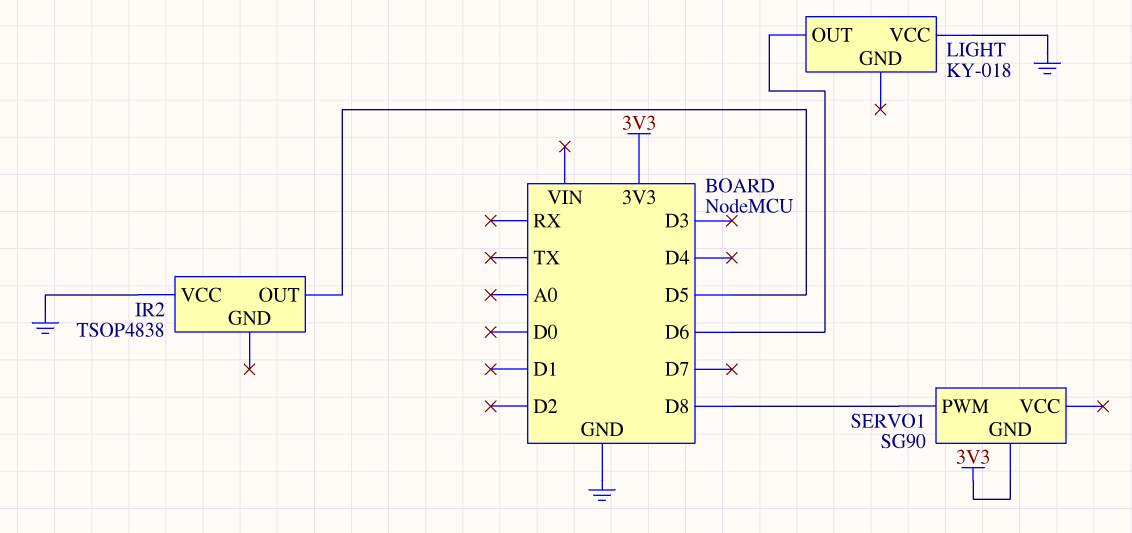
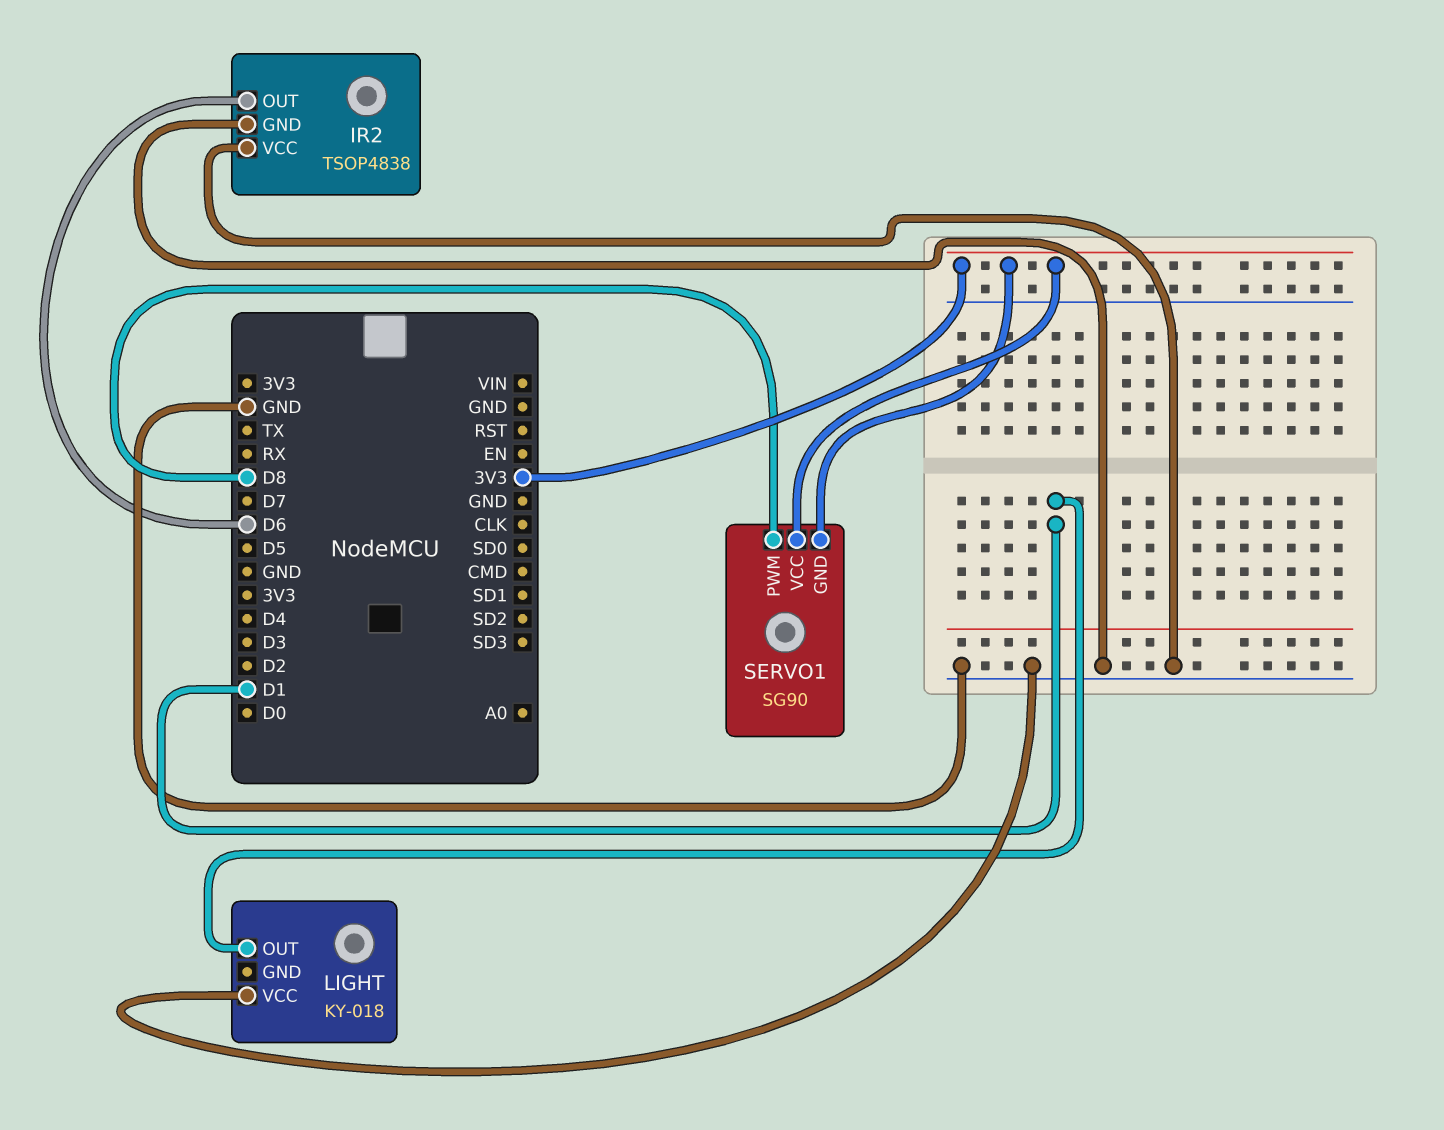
IR2 pin GND: none -> GND
IR2 pin OUT: D5 -> D6
LIGHT pin OUT: D6 -> D1
SERVO1 pin VCC: none -> 3V3

